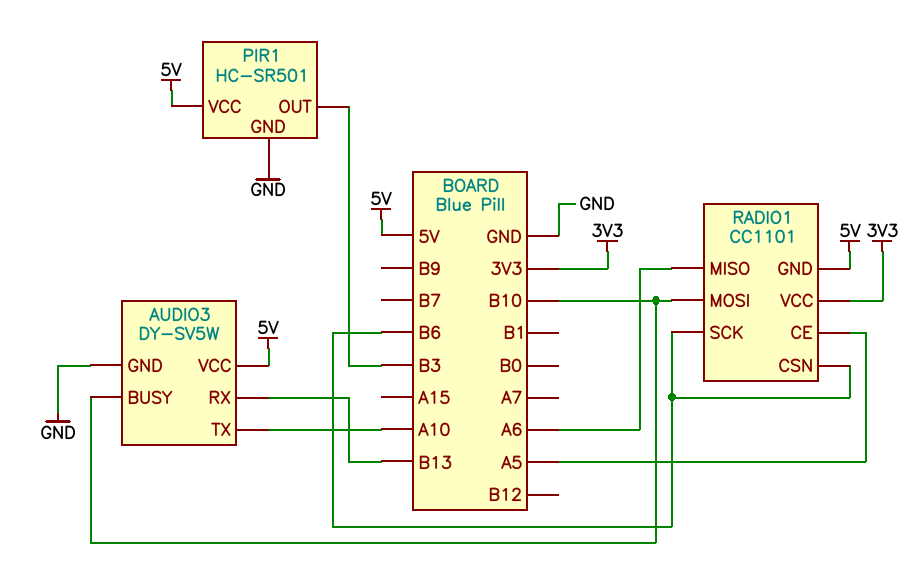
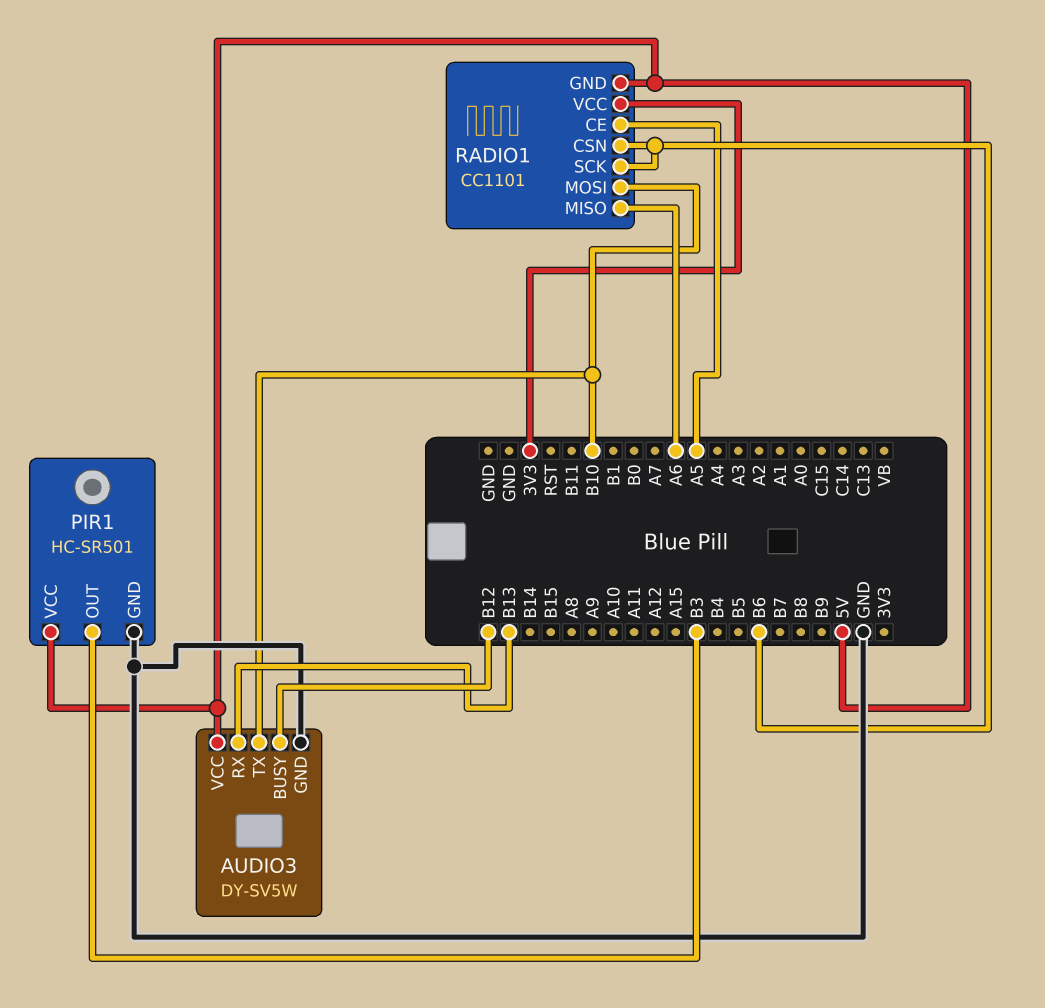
AUDIO3 pin BUSY: B10 -> B12
AUDIO3 pin TX: A10 -> B10

